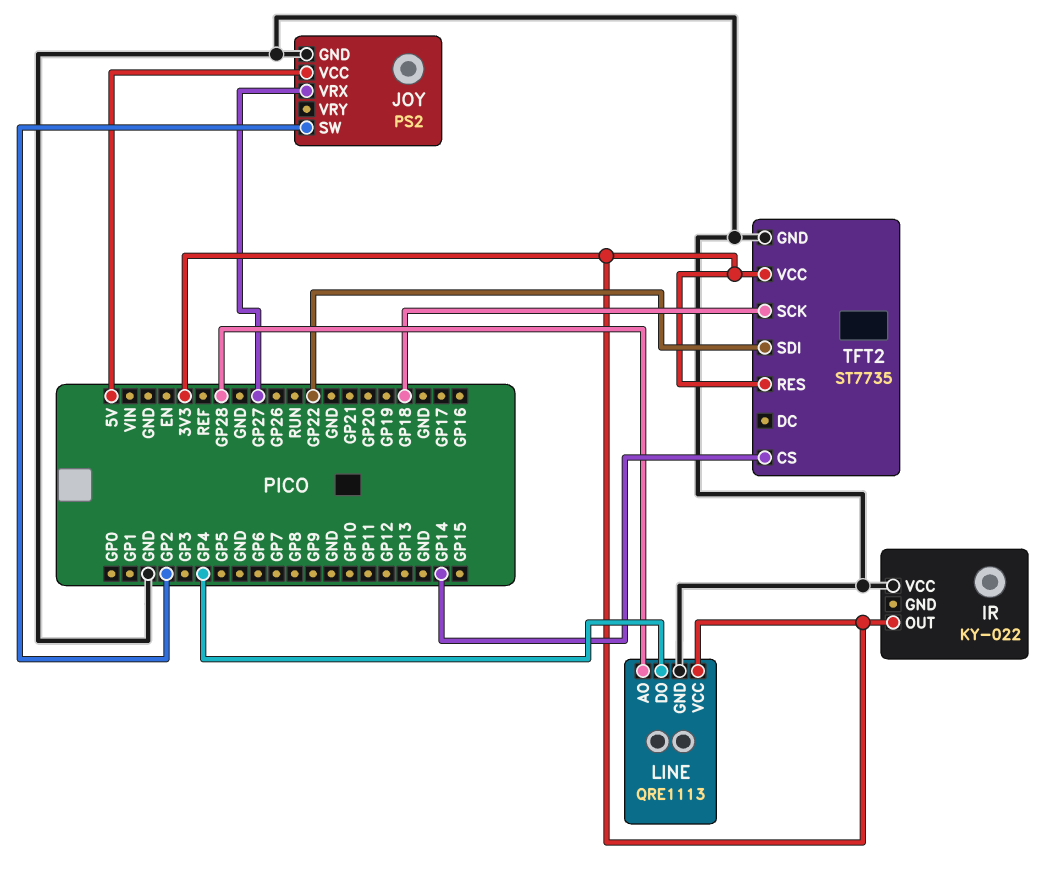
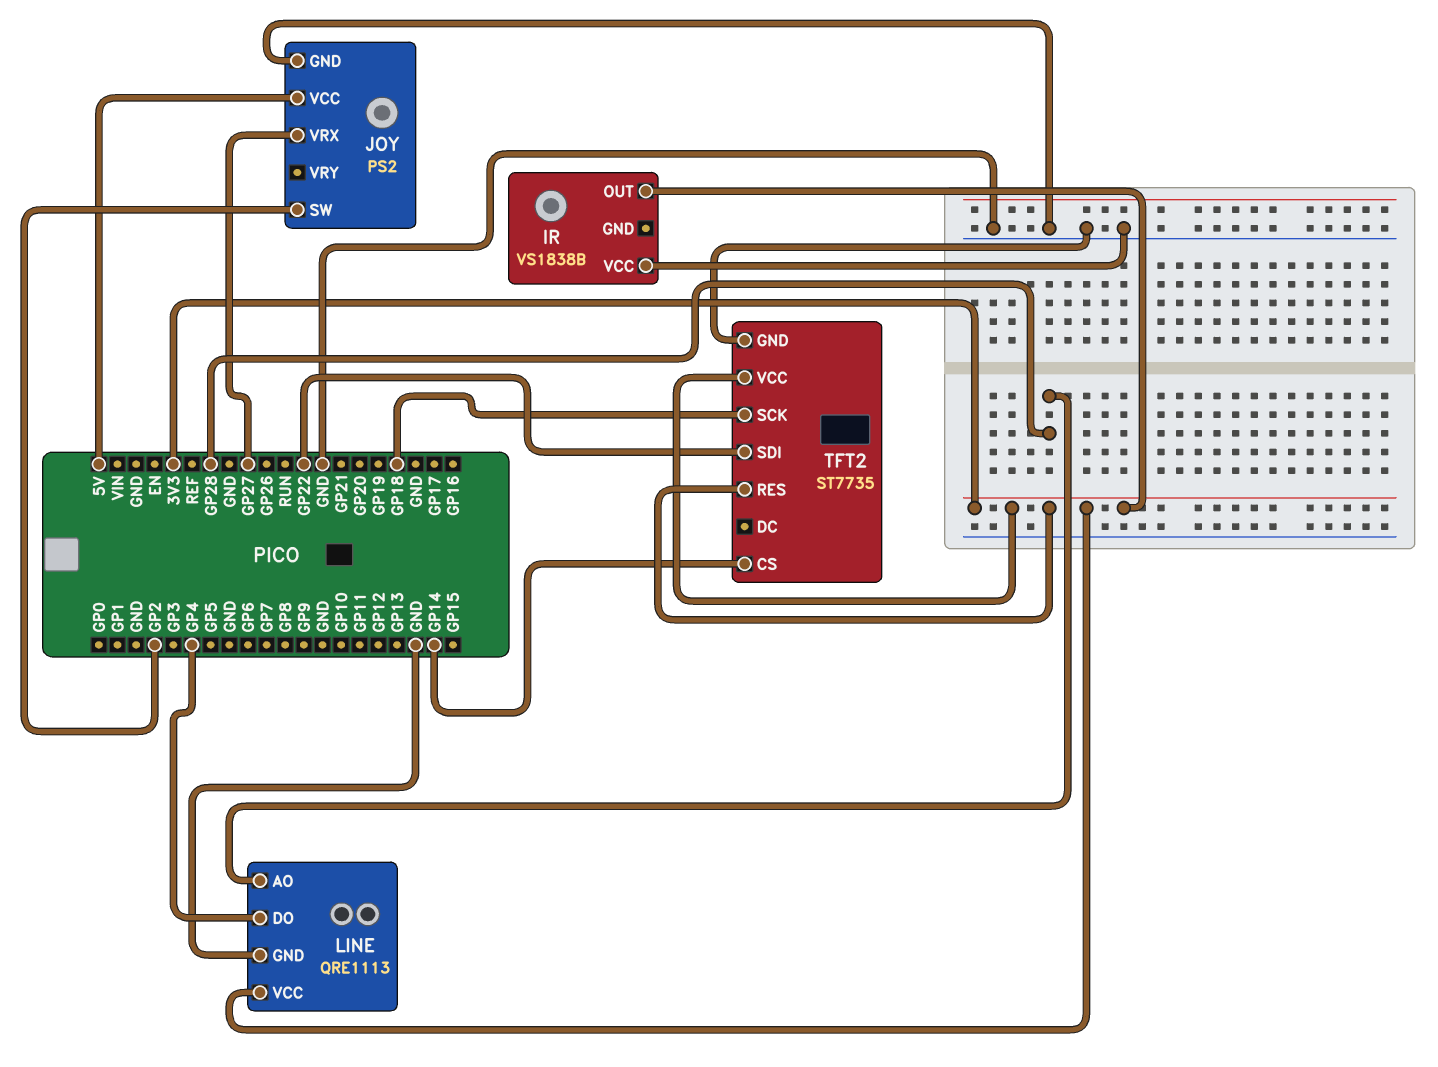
IR: KY-022 -> VS1838B

